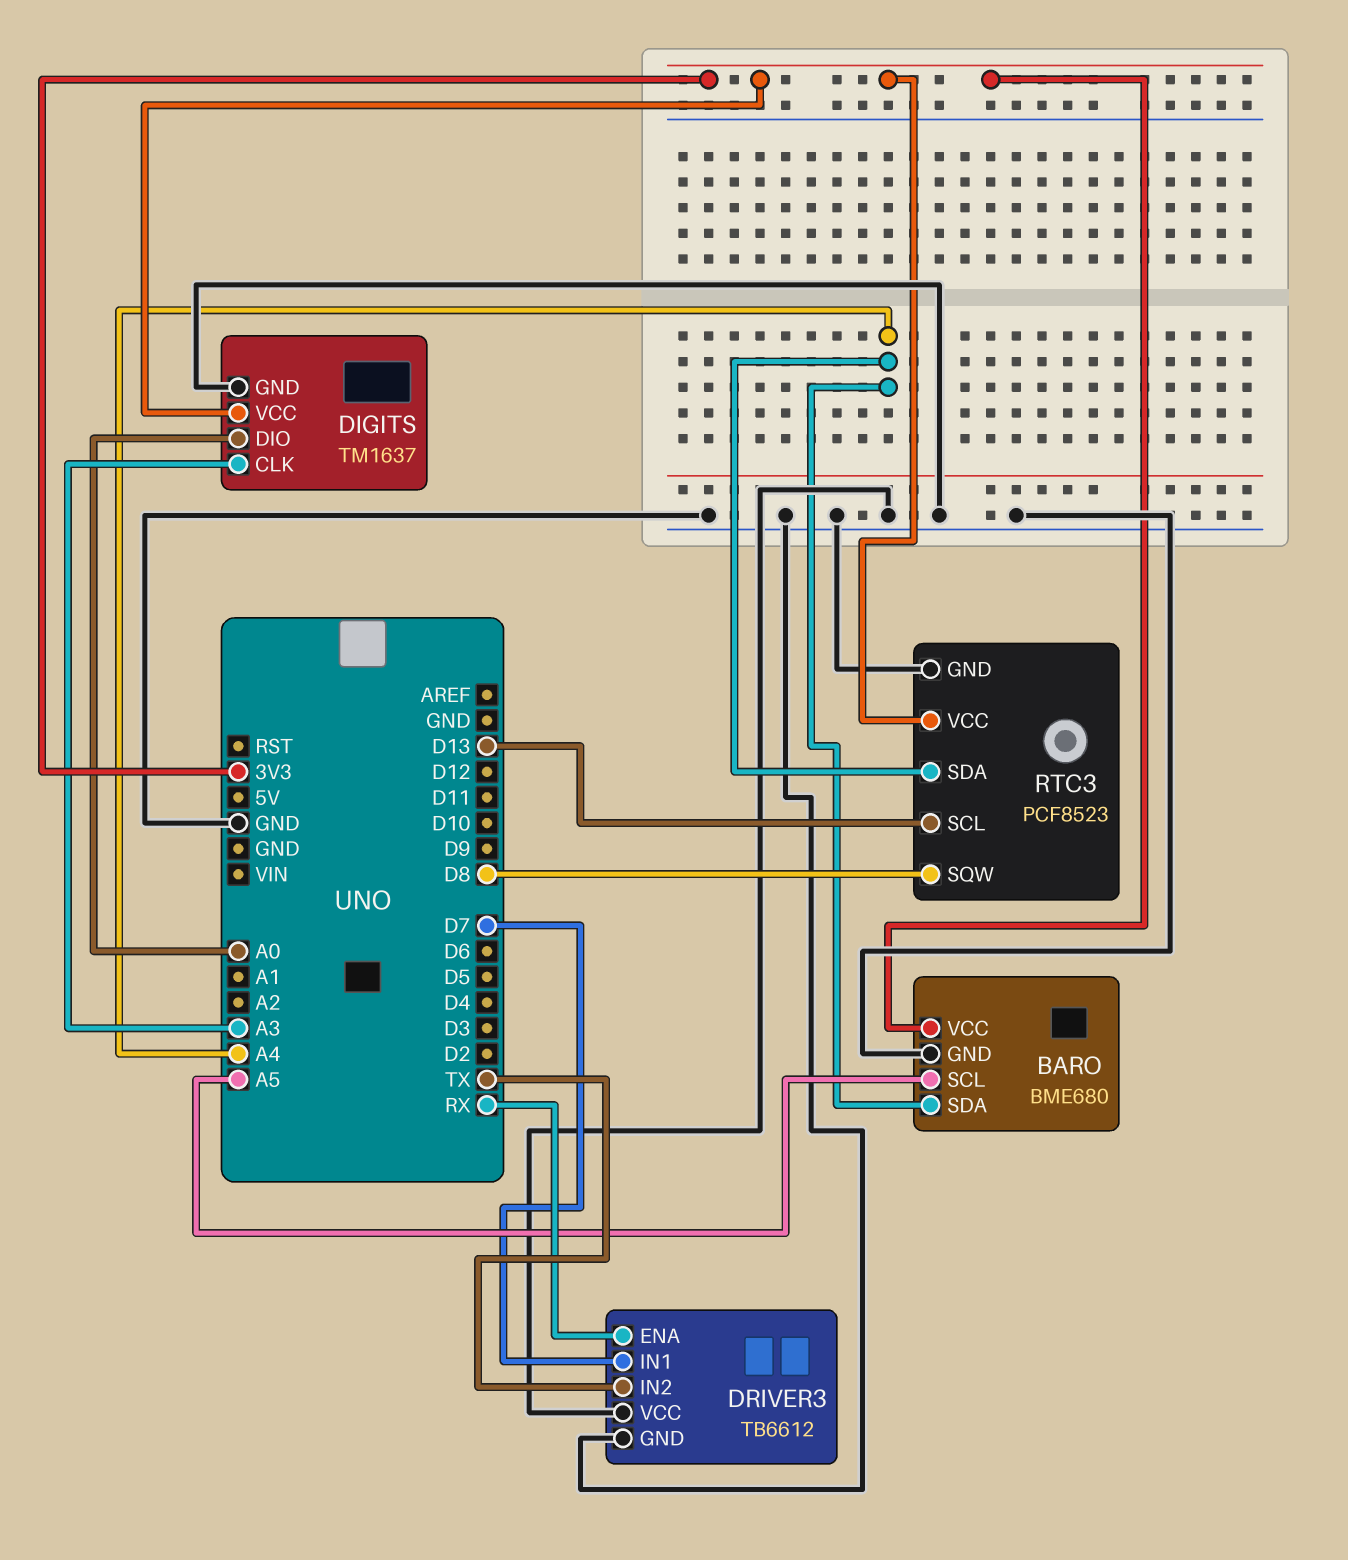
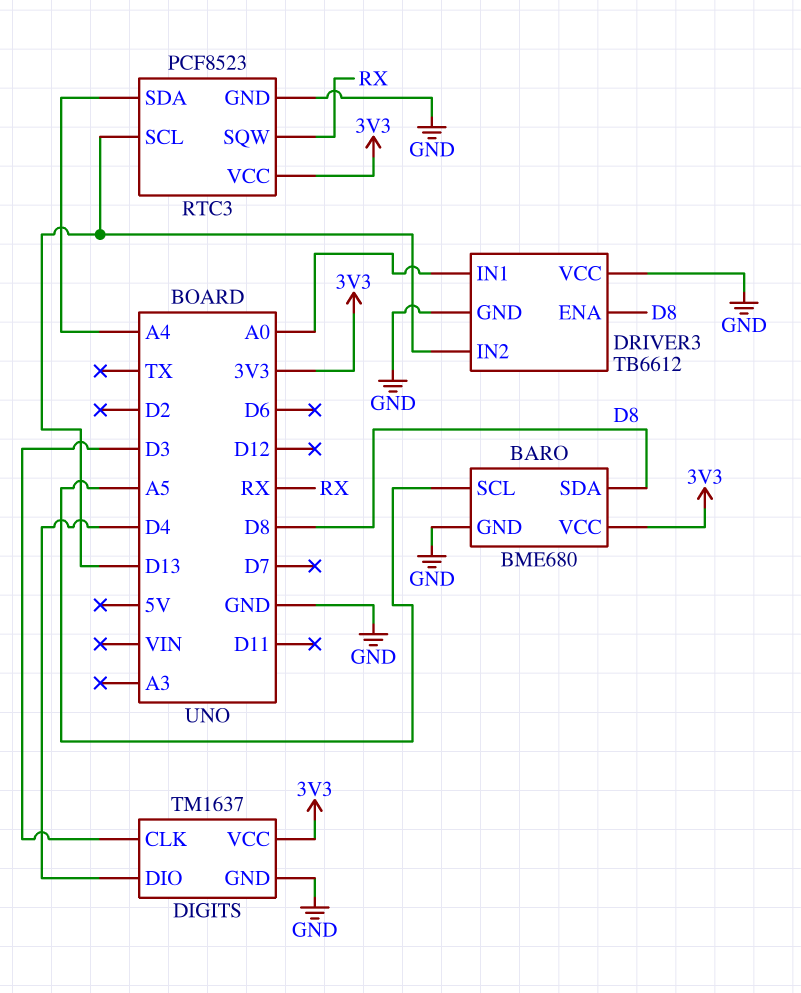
BARO pin SDA: A4 -> D8
DIGITS pin CLK: A3 -> D3
DIGITS pin DIO: A0 -> D4
DRIVER3 pin ENA: RX -> D8
DRIVER3 pin IN1: D7 -> A0
DRIVER3 pin IN2: TX -> D13
RTC3 pin SQW: D8 -> RX

